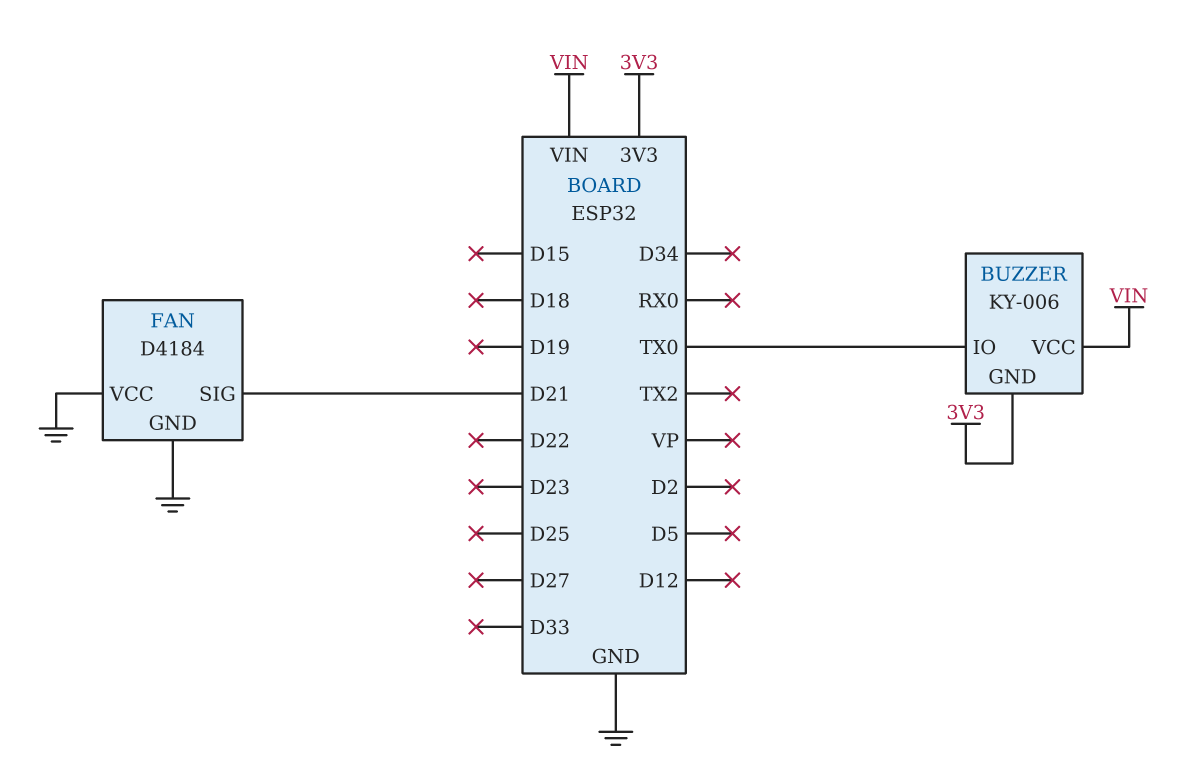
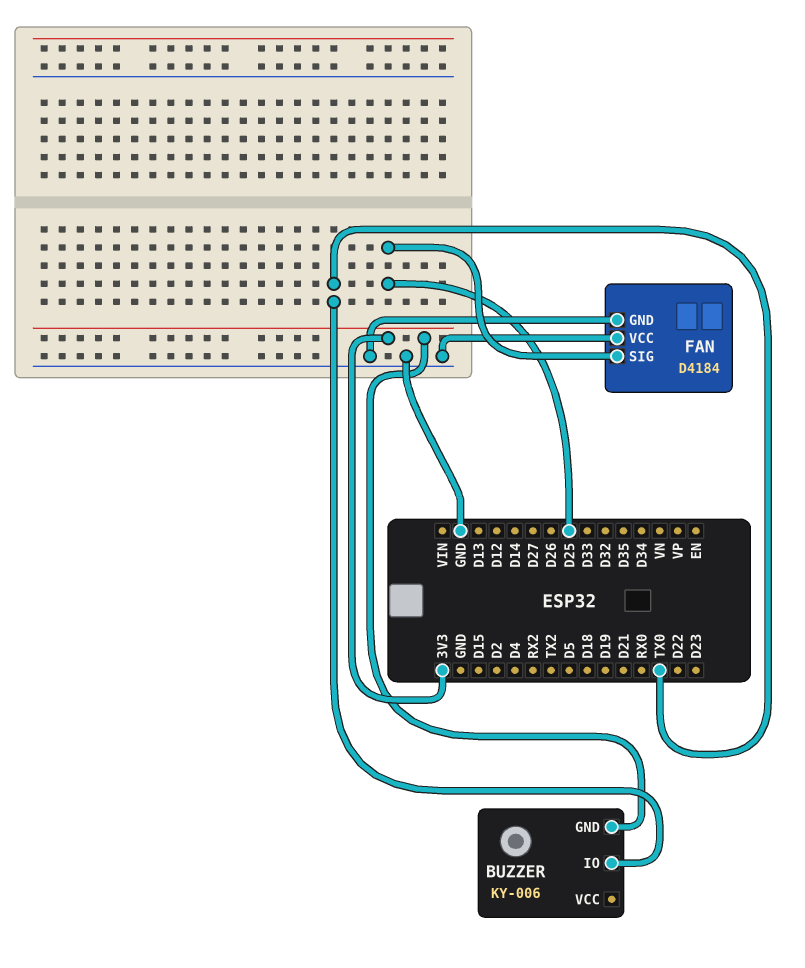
BUZZER pin VCC: VIN -> none
FAN pin SIG: D21 -> D25

